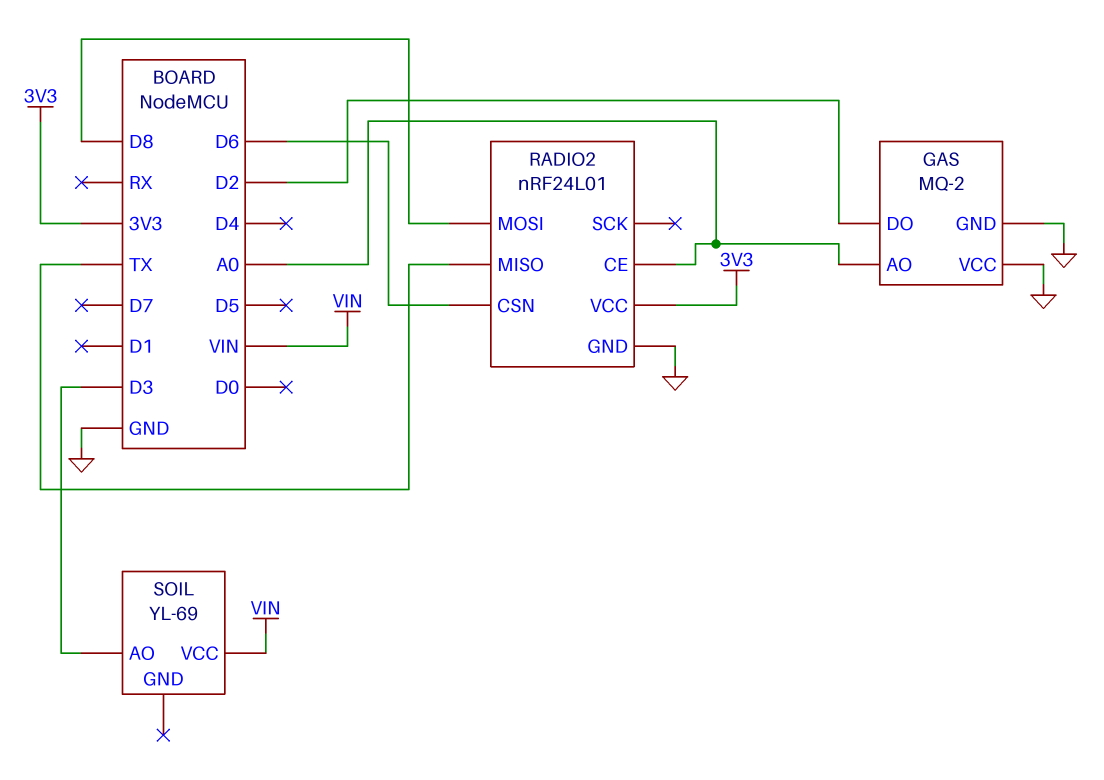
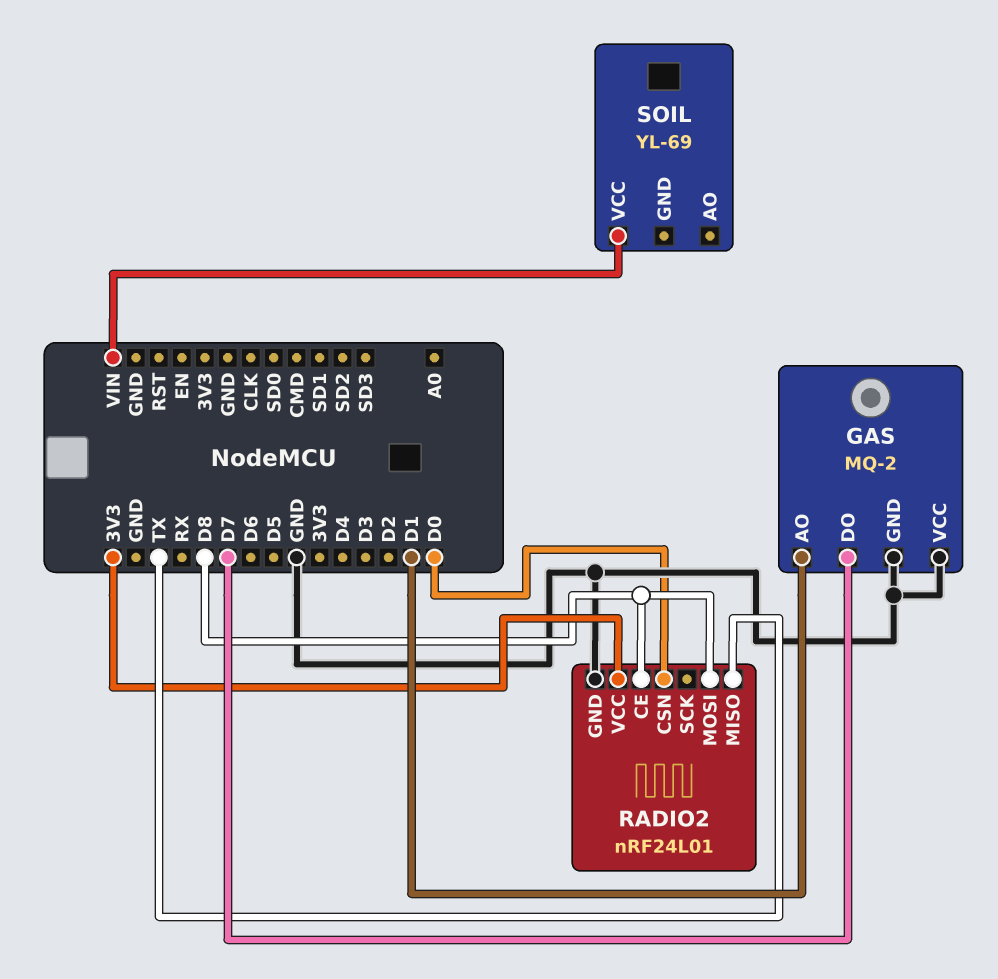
GAS pin AO: A0 -> D1
GAS pin DO: D2 -> D7
RADIO2 pin CE: A0 -> D8
RADIO2 pin CSN: D6 -> D0
SOIL pin AO: D3 -> none

